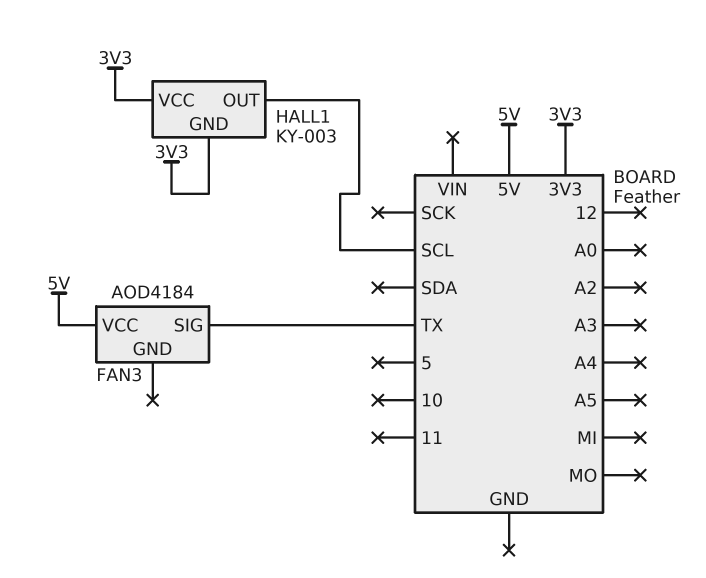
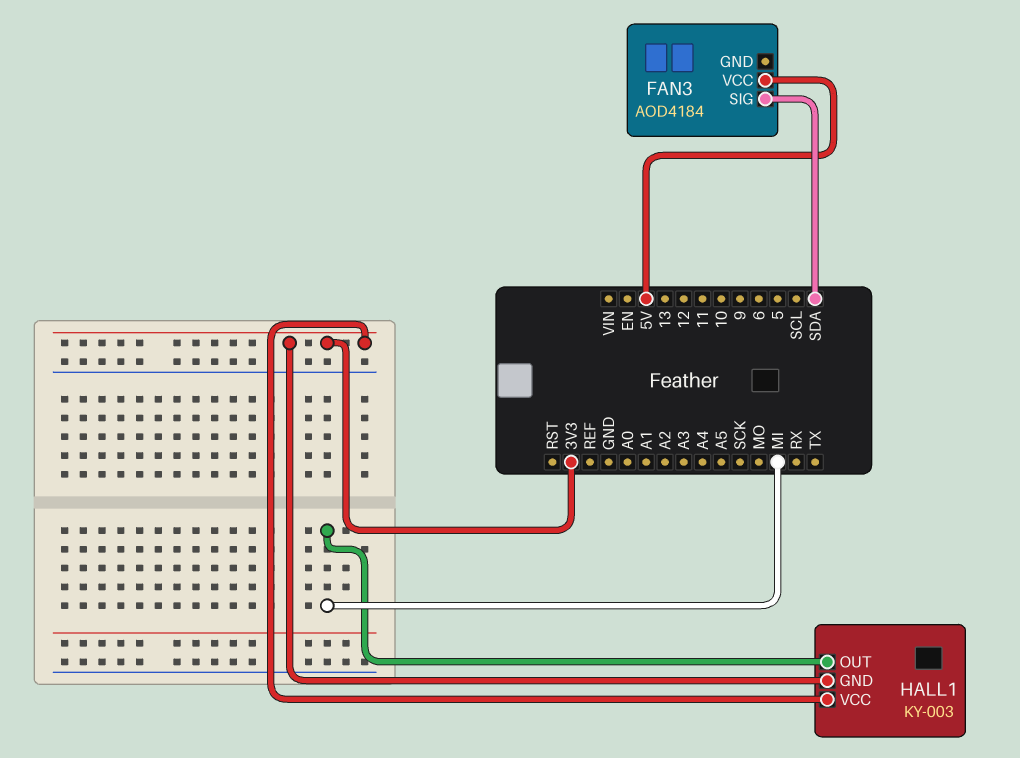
FAN3 pin SIG: TX -> SDA
HALL1 pin OUT: SCL -> MI

